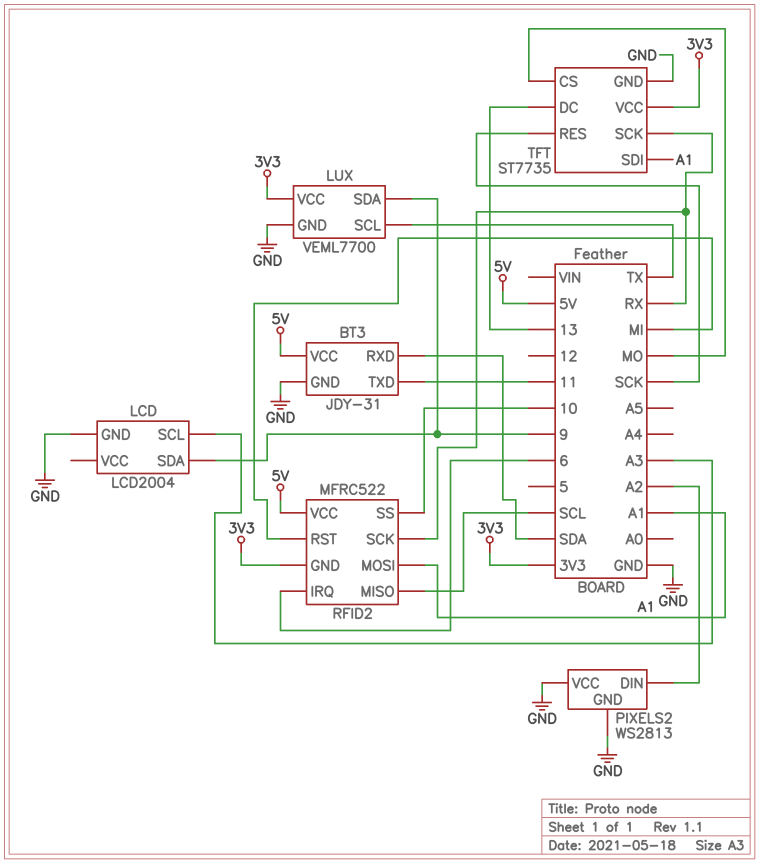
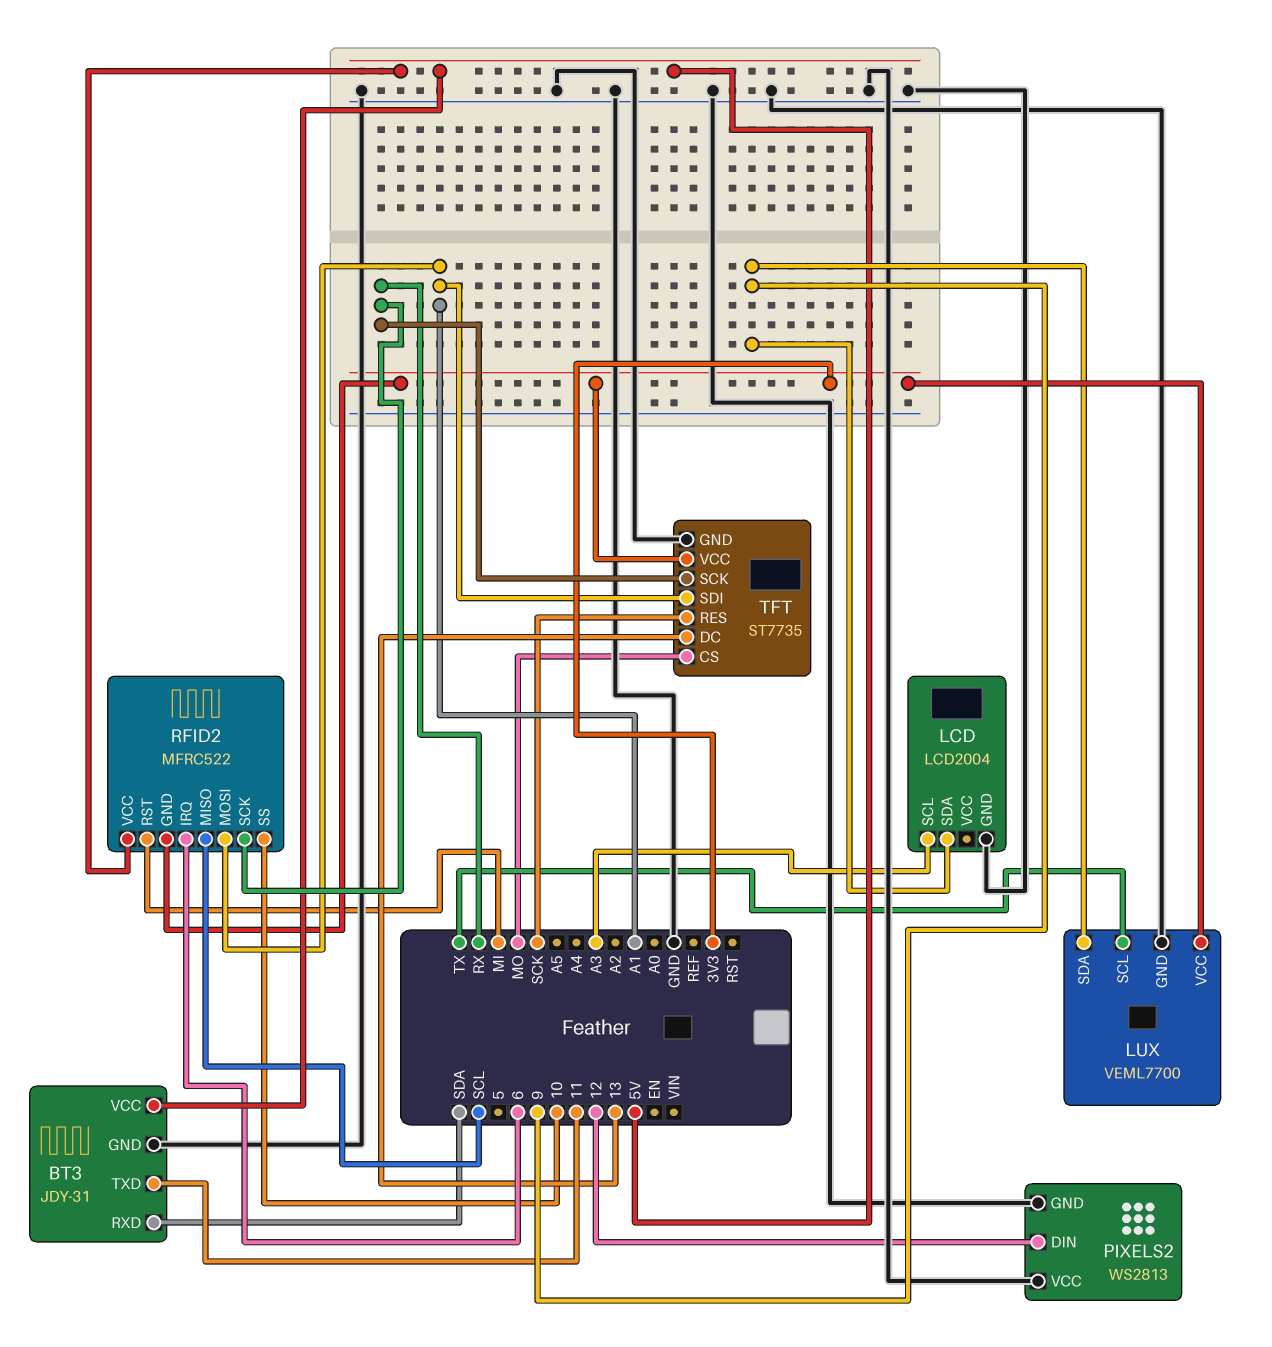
PIXELS2 pin DIN: A2 -> 12

